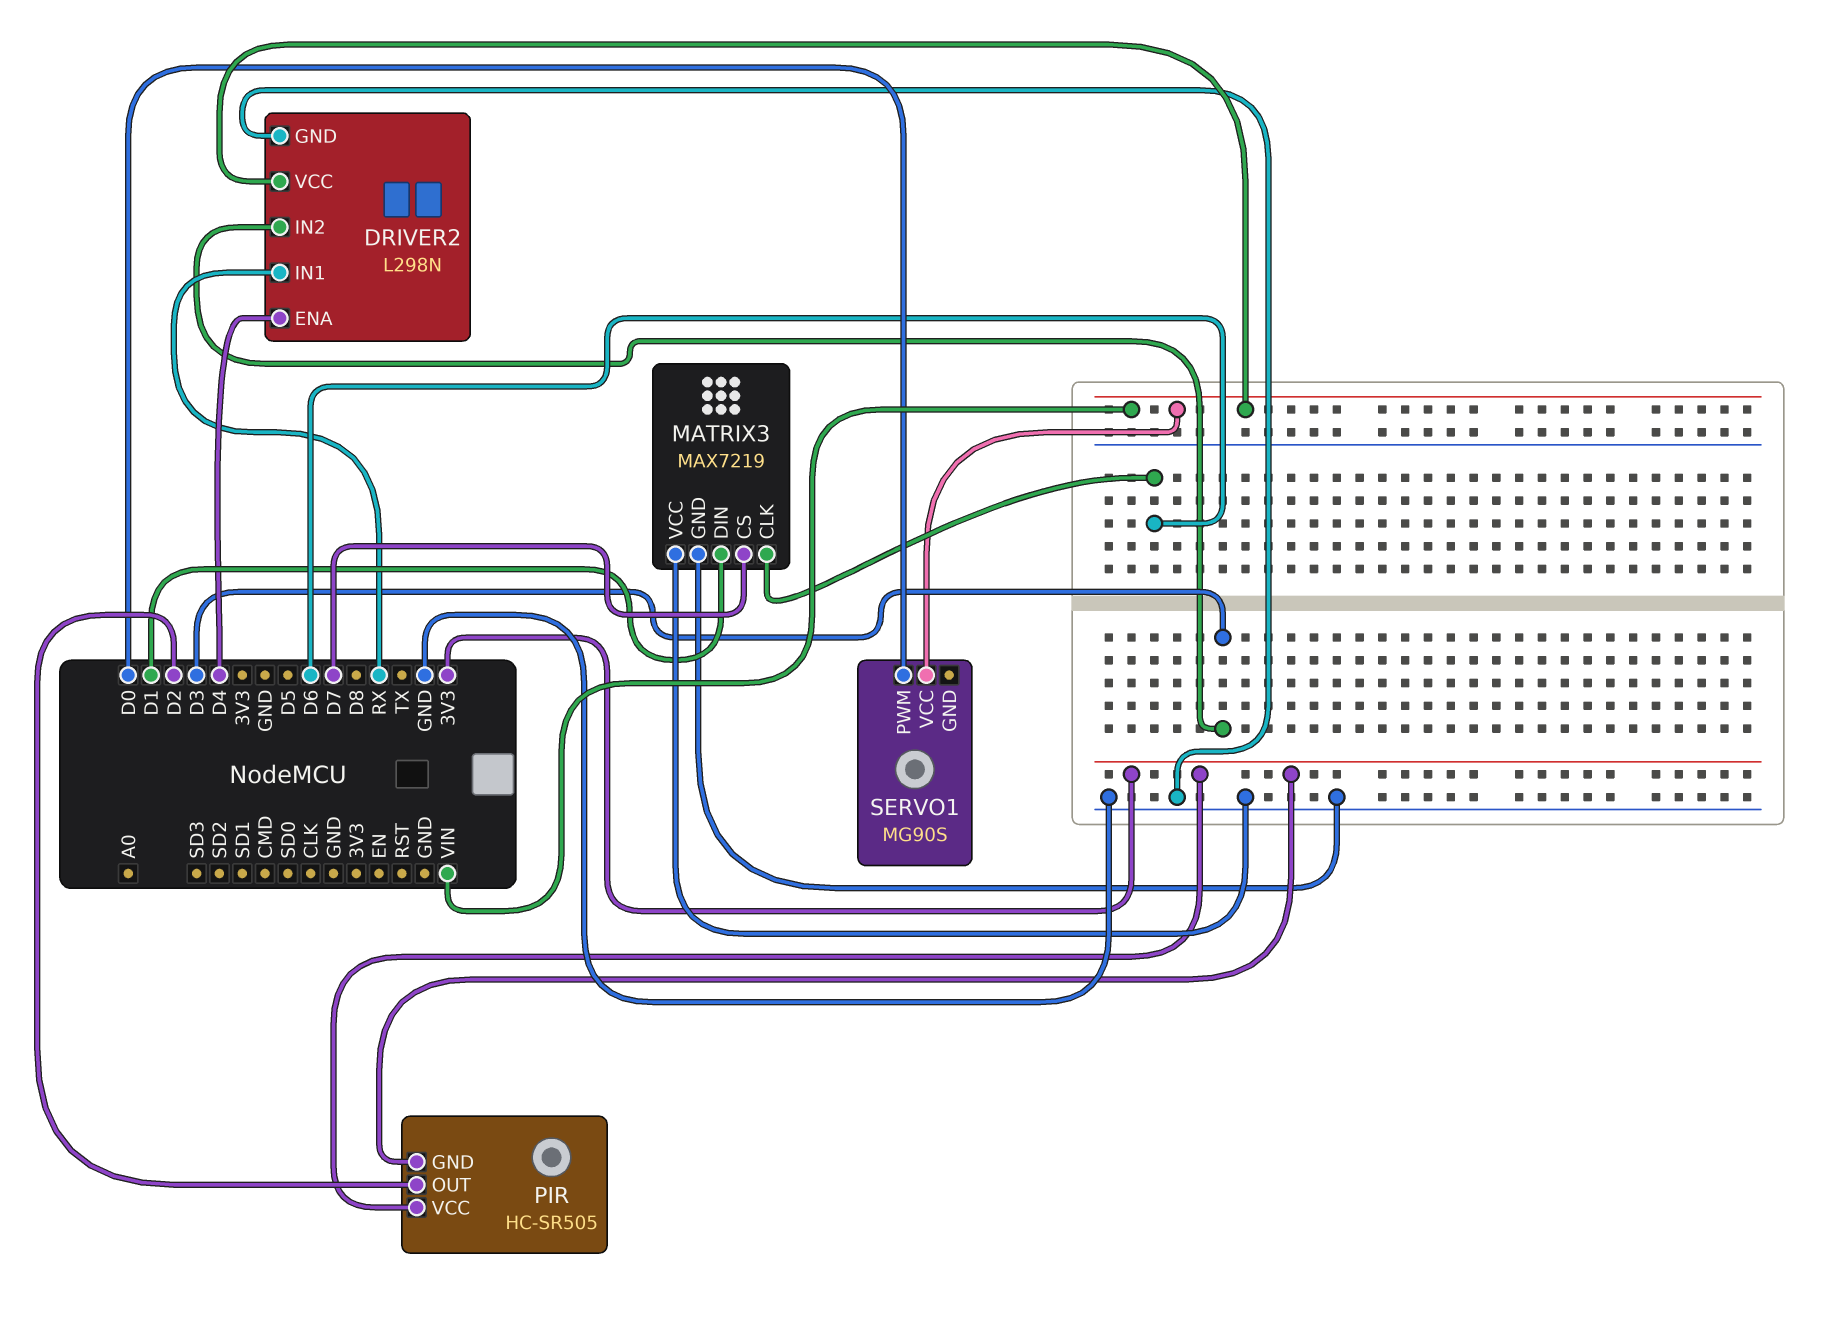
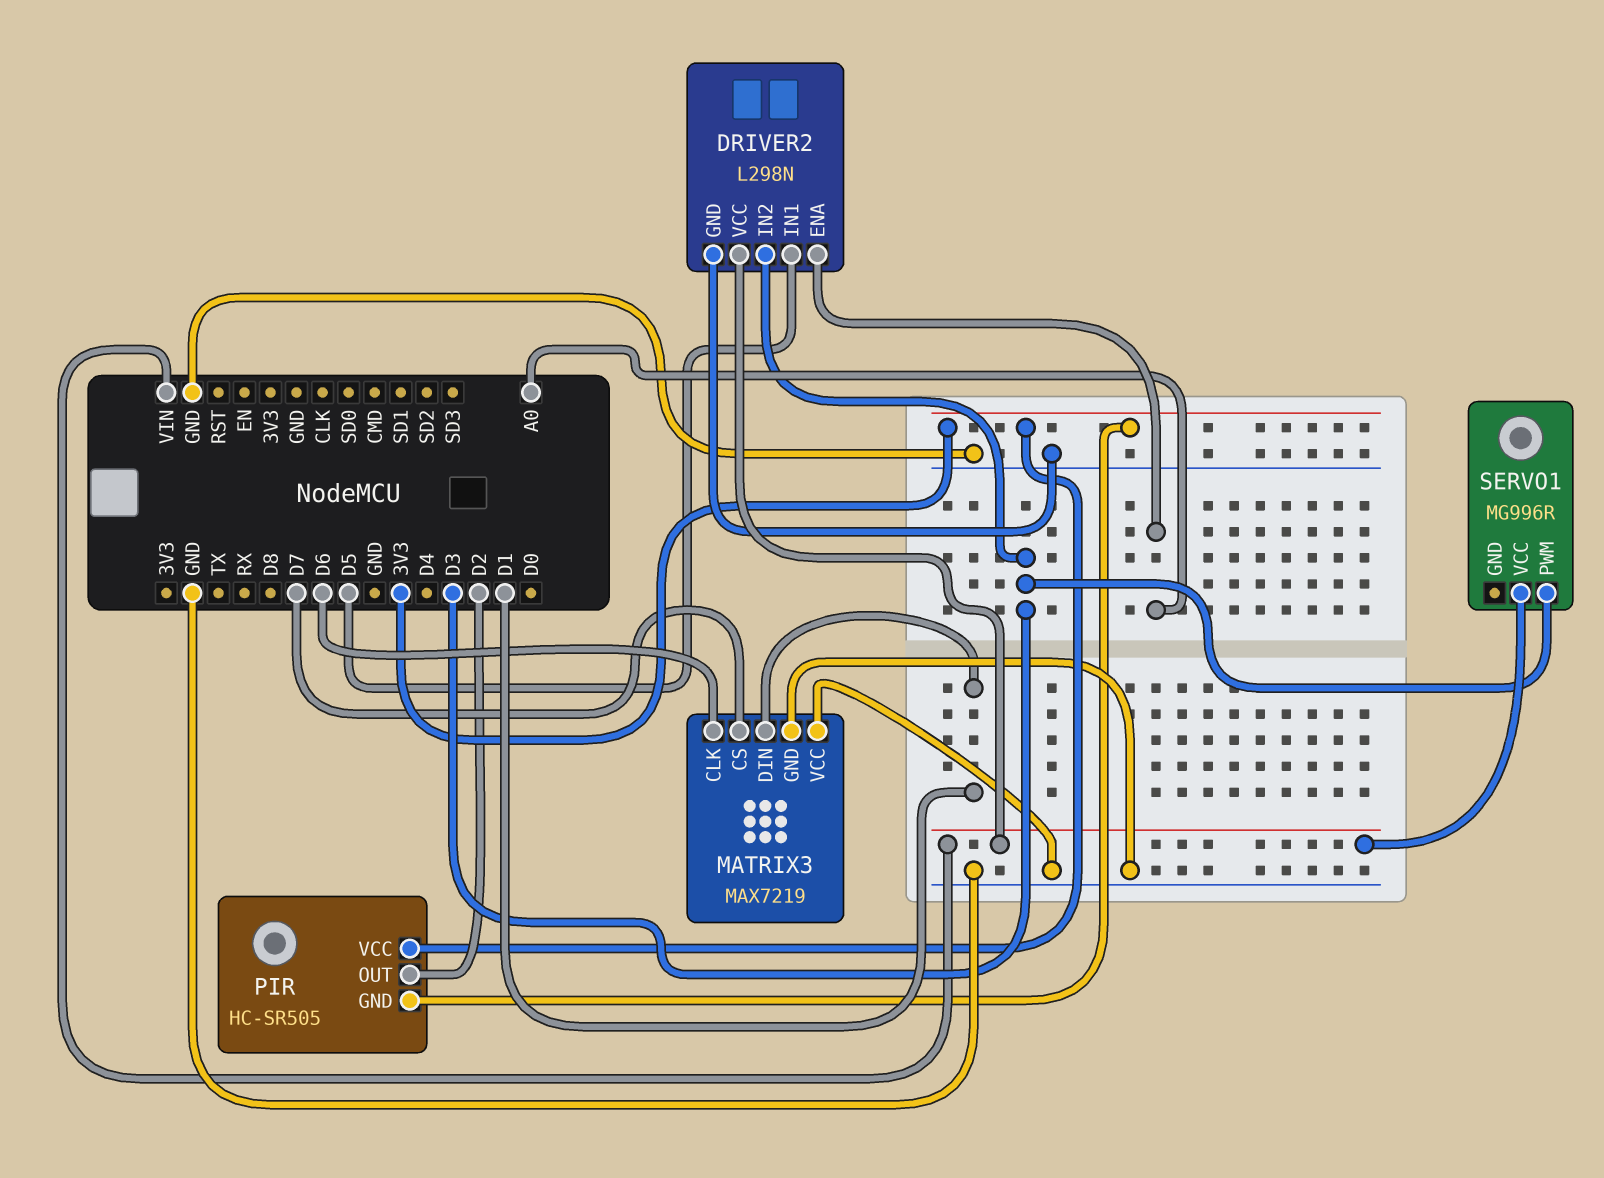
DRIVER2 pin ENA: D4 -> A0
DRIVER2 pin IN1: RX -> D5
SERVO1: MG90S -> MG996R
SERVO1 pin PWM: D0 -> D3

